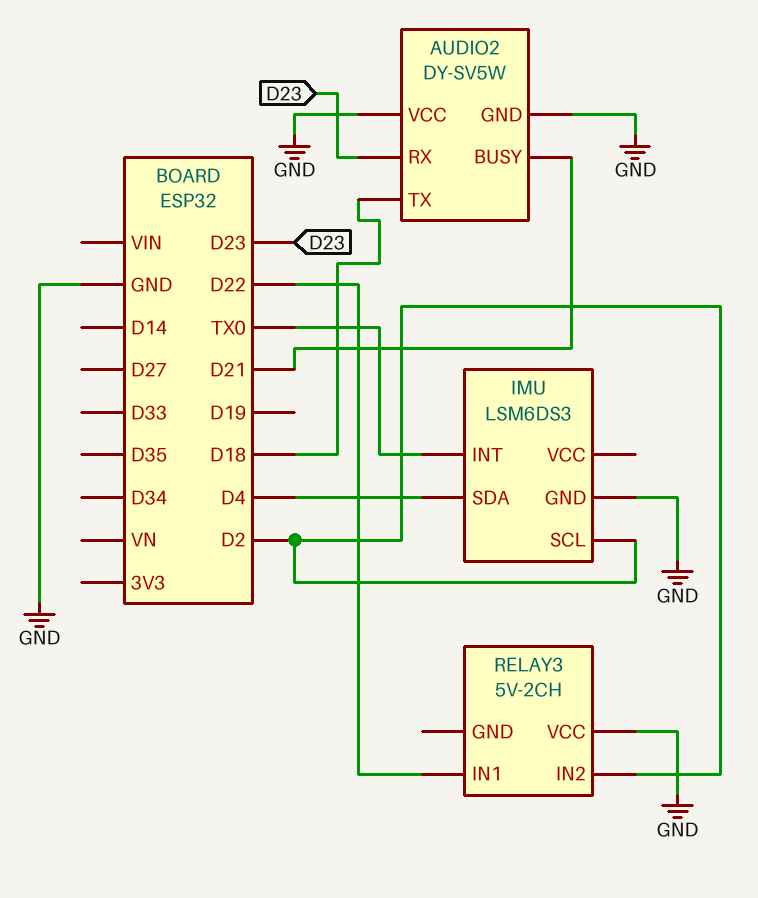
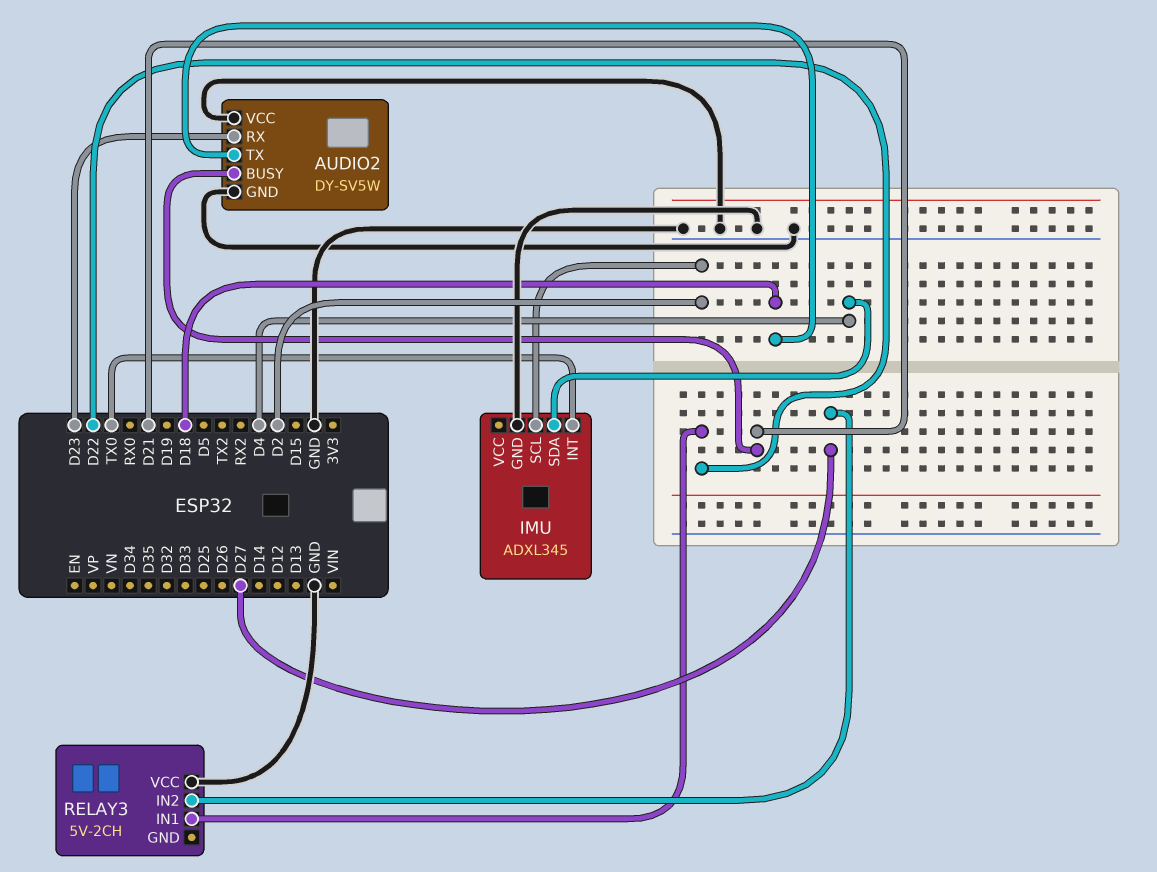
IMU: LSM6DS3 -> ADXL345
RELAY3 pin IN2: D2 -> D27

